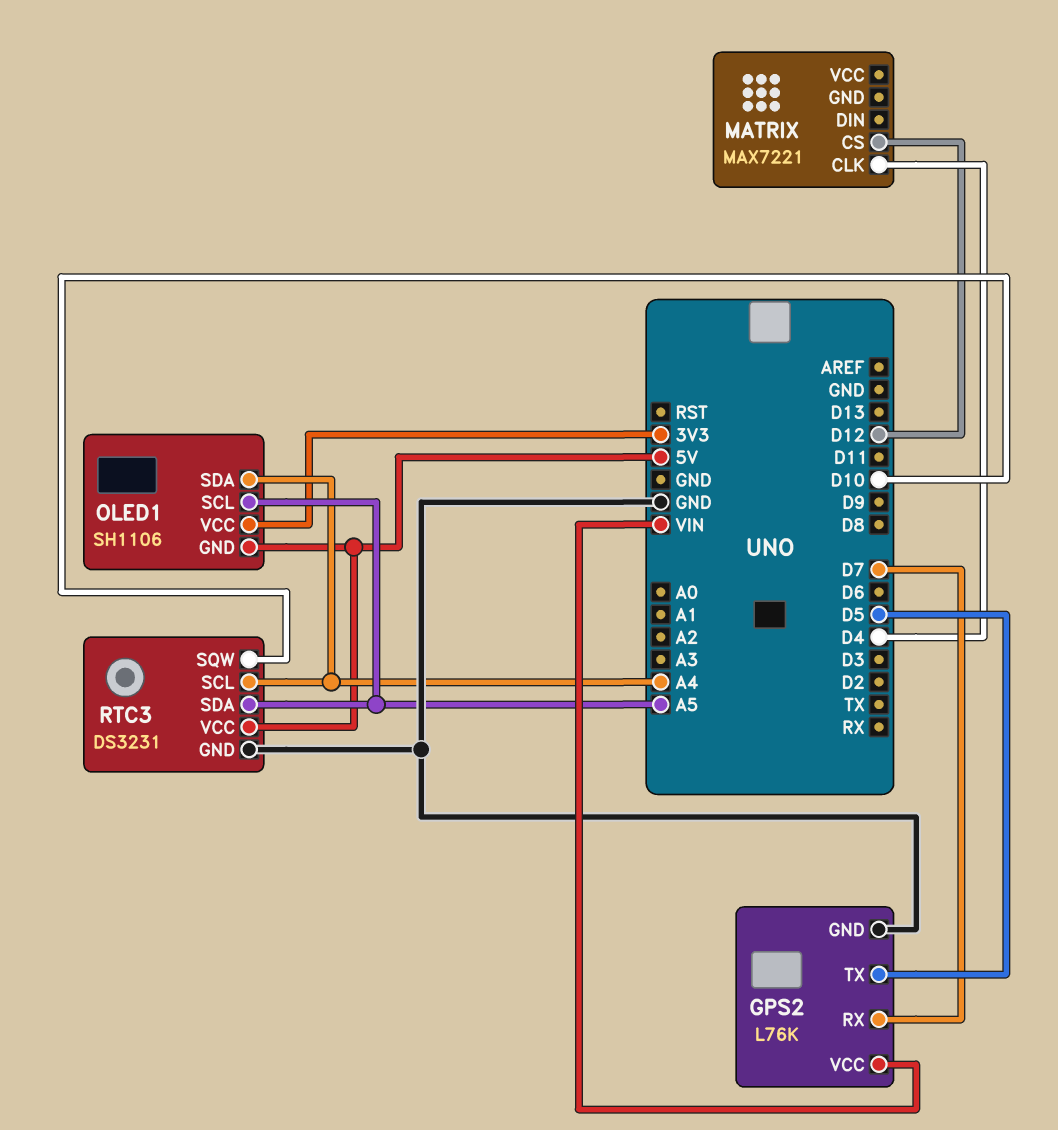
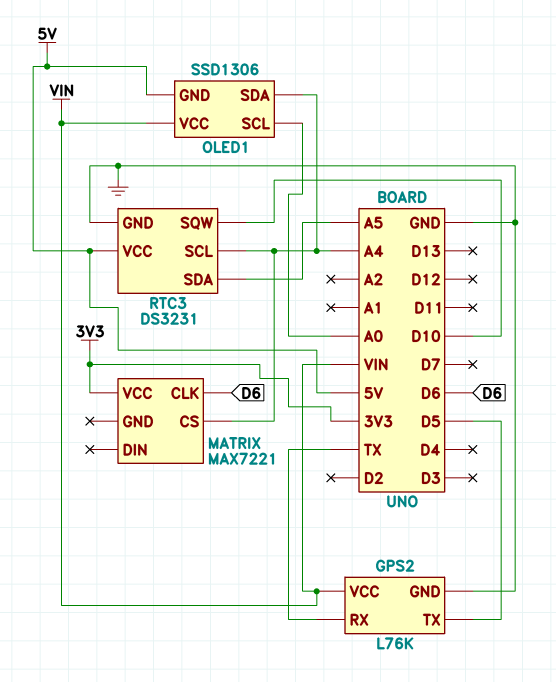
GPS2 pin RX: D7 -> TX
MATRIX pin CLK: D4 -> D6
MATRIX pin CS: D12 -> A4
MATRIX pin VCC: none -> 3V3
OLED1: SH1106 -> SSD1306
OLED1 pin SCL: A5 -> A0
OLED1 pin VCC: 3V3 -> VIN

